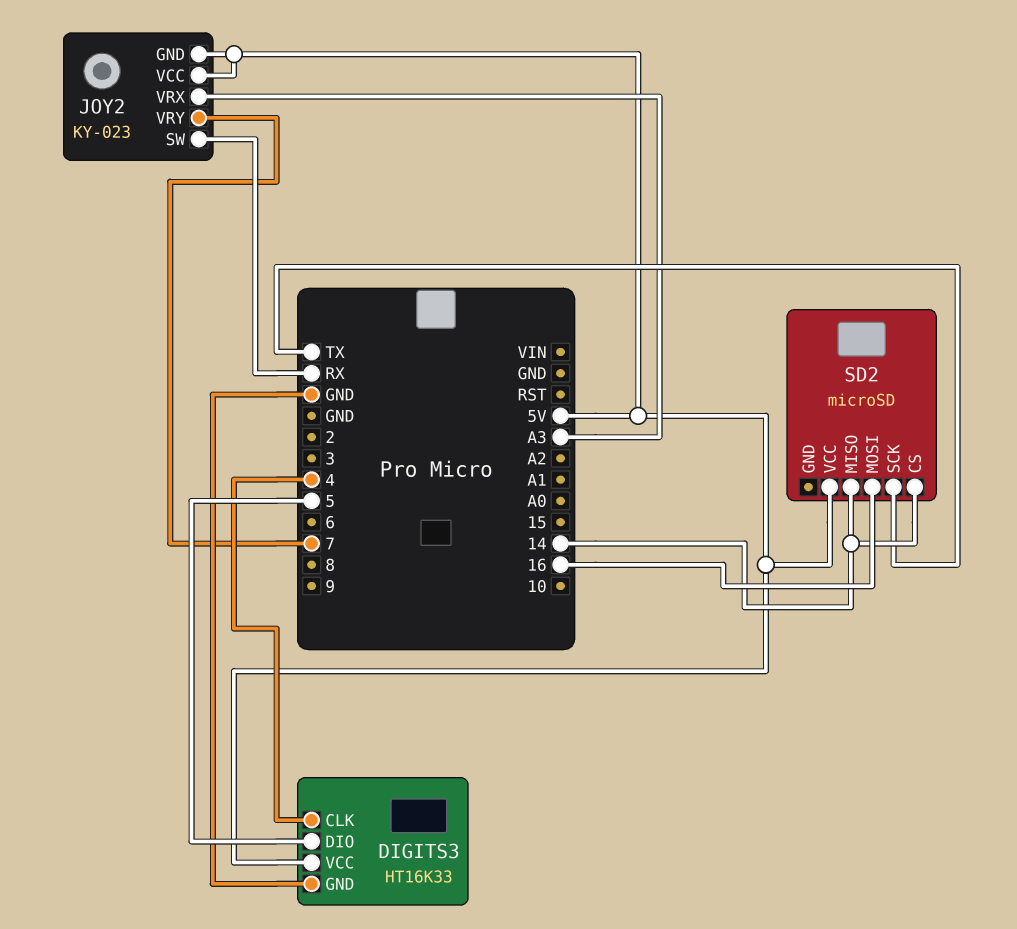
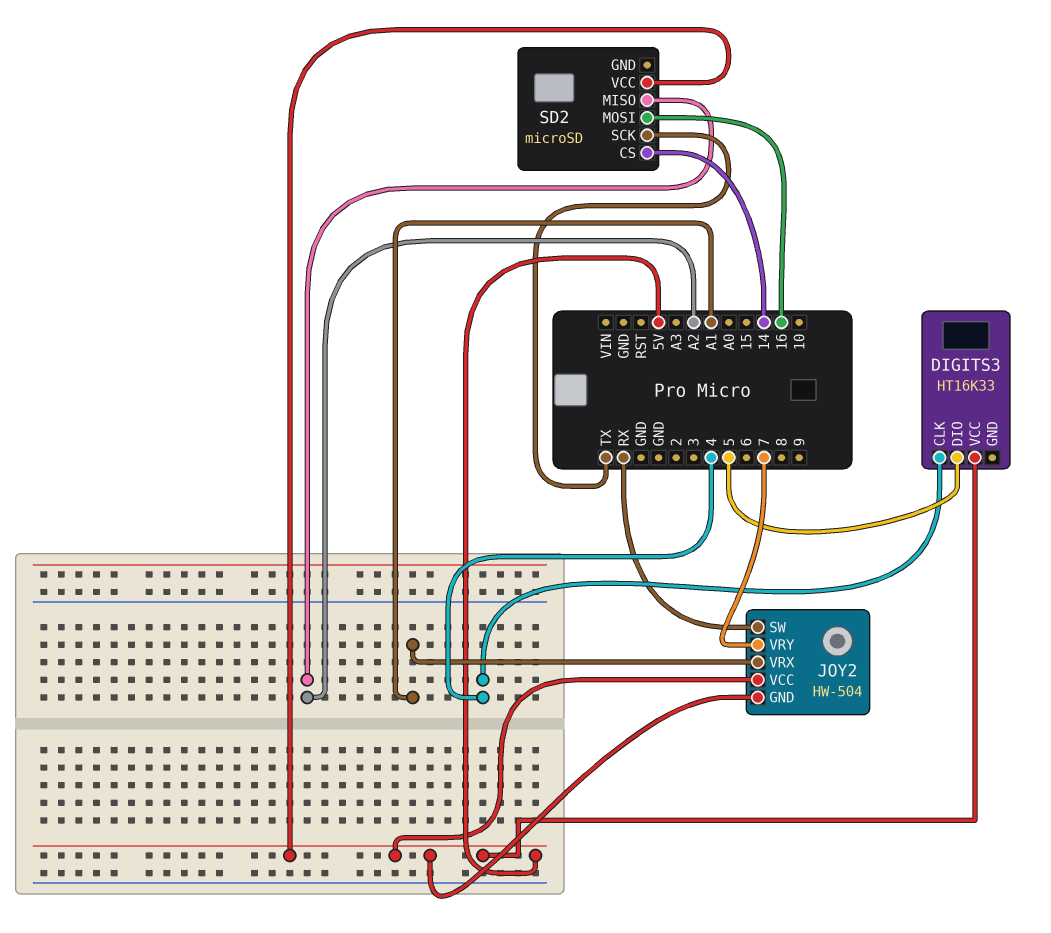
DIGITS3 pin GND: GND -> none
JOY2: KY-023 -> HW-504
JOY2 pin VRX: A3 -> A1
SD2 pin MISO: 14 -> A2

